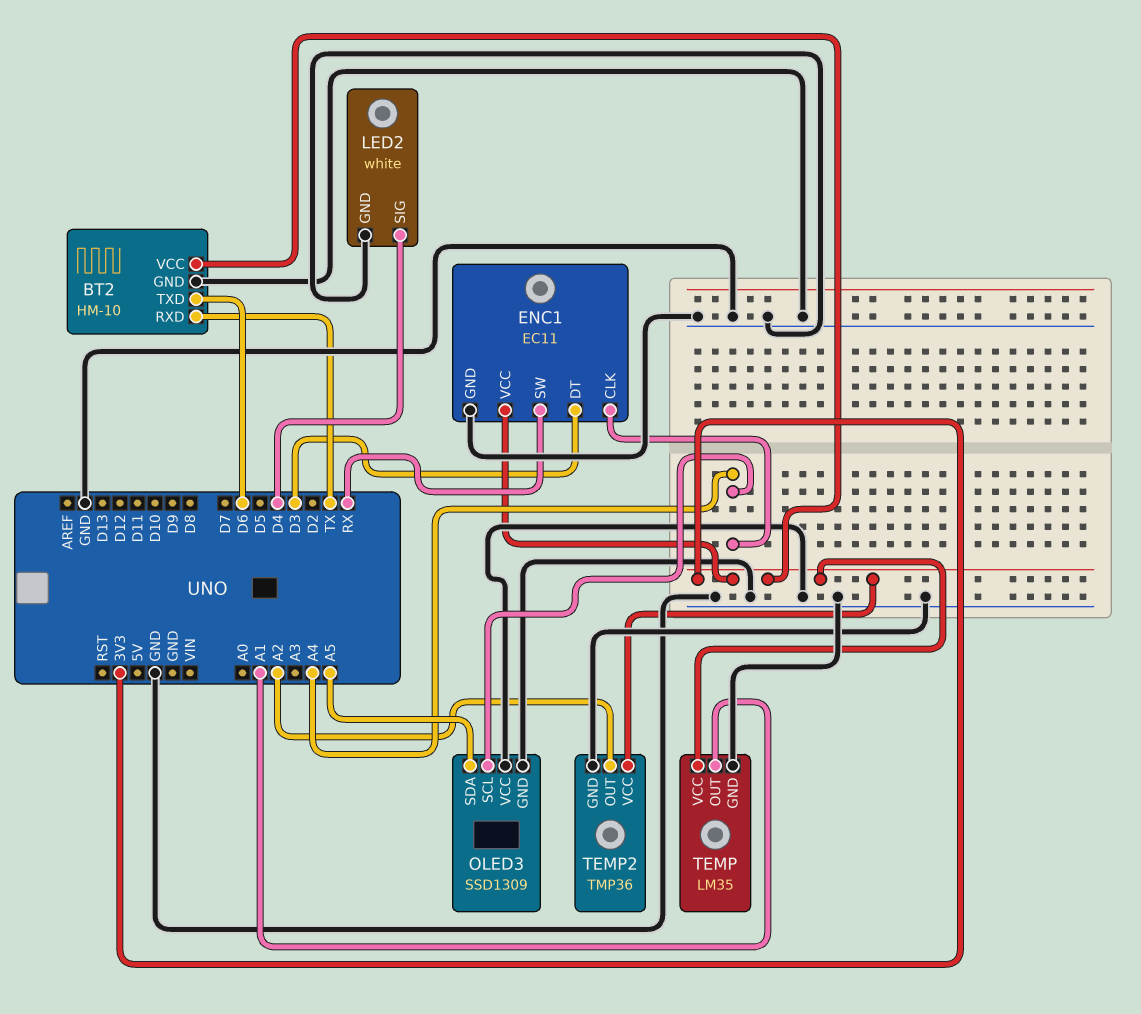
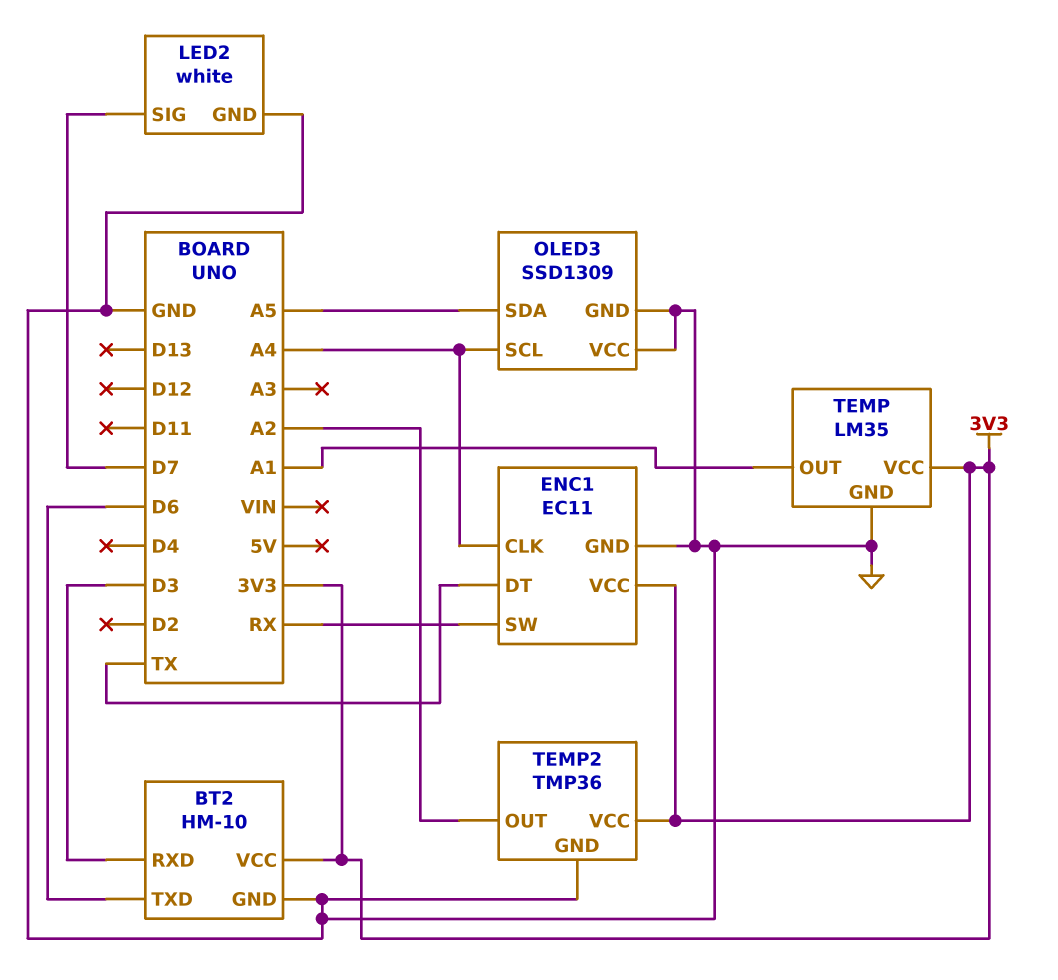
BT2 pin RXD: TX -> D3
ENC1 pin DT: D3 -> TX
LED2 pin SIG: D4 -> D7

